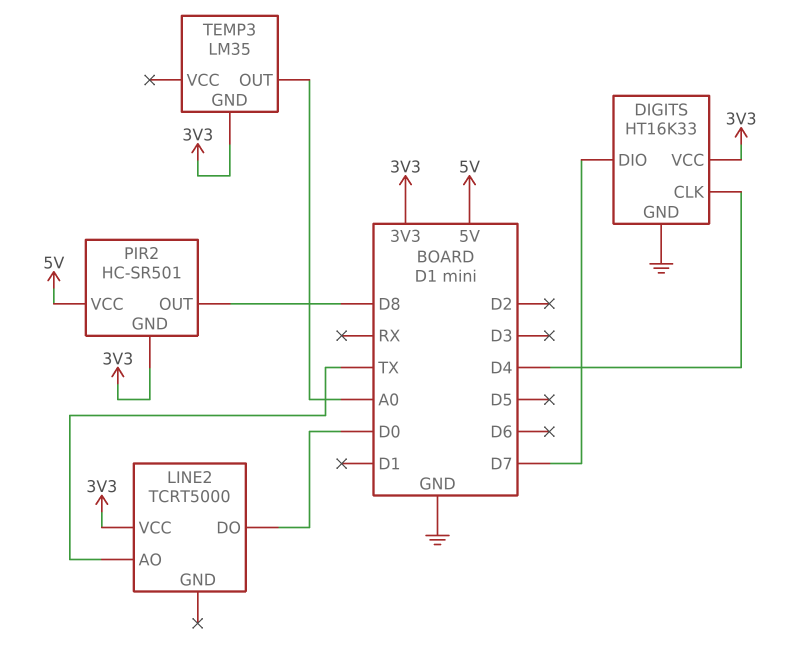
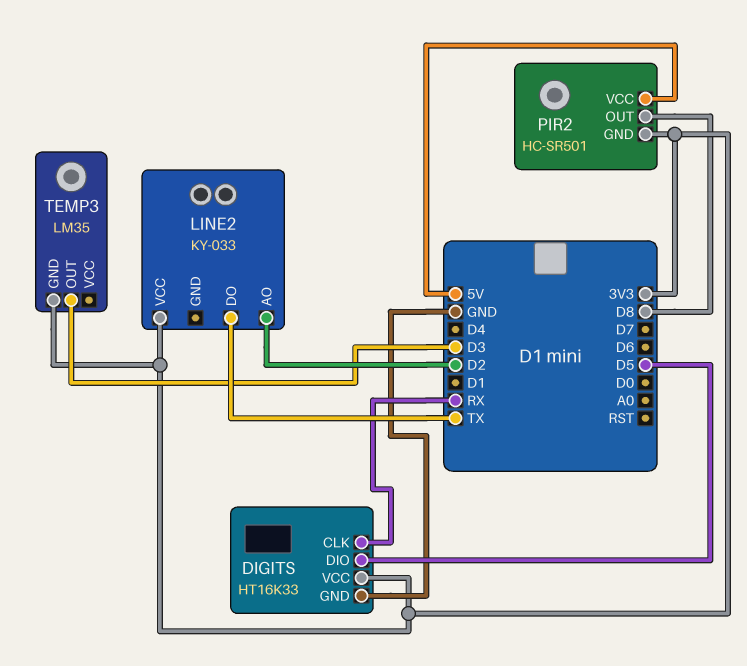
DIGITS pin CLK: D4 -> RX
DIGITS pin DIO: D7 -> D5
LINE2: TCRT5000 -> KY-033
LINE2 pin AO: TX -> D2
LINE2 pin DO: D0 -> TX
TEMP3 pin OUT: A0 -> D3

